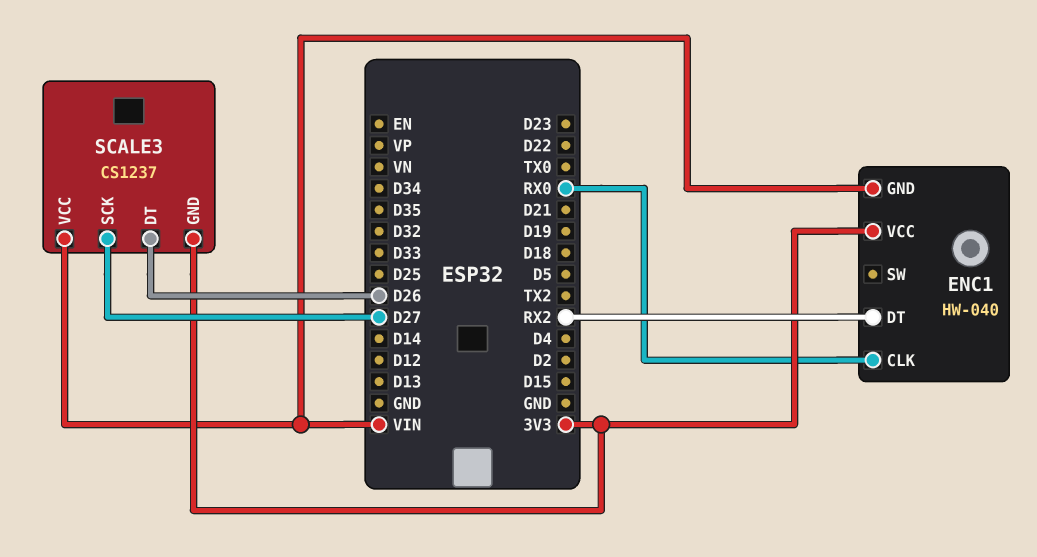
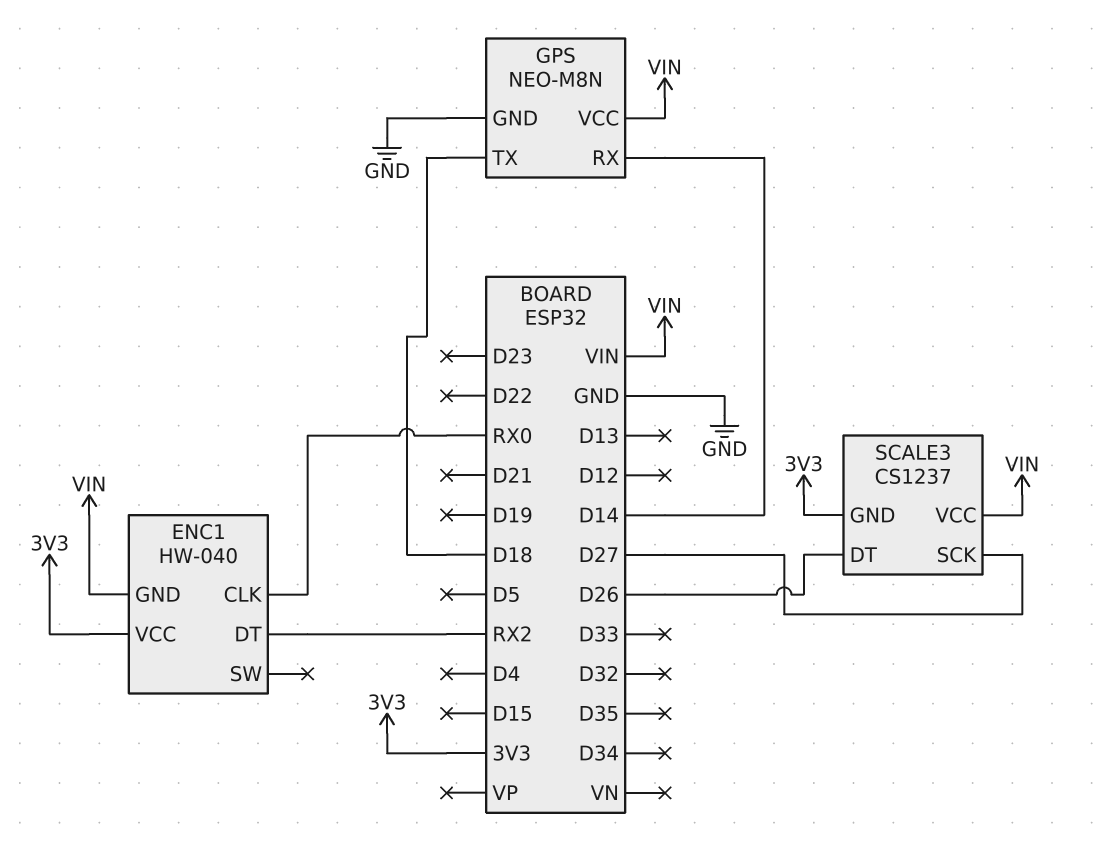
GPS: none -> NEO-M8N
GPS pin GND: none -> GND
GPS pin RX: none -> D14
GPS pin TX: none -> D18
GPS pin VCC: none -> VIN

